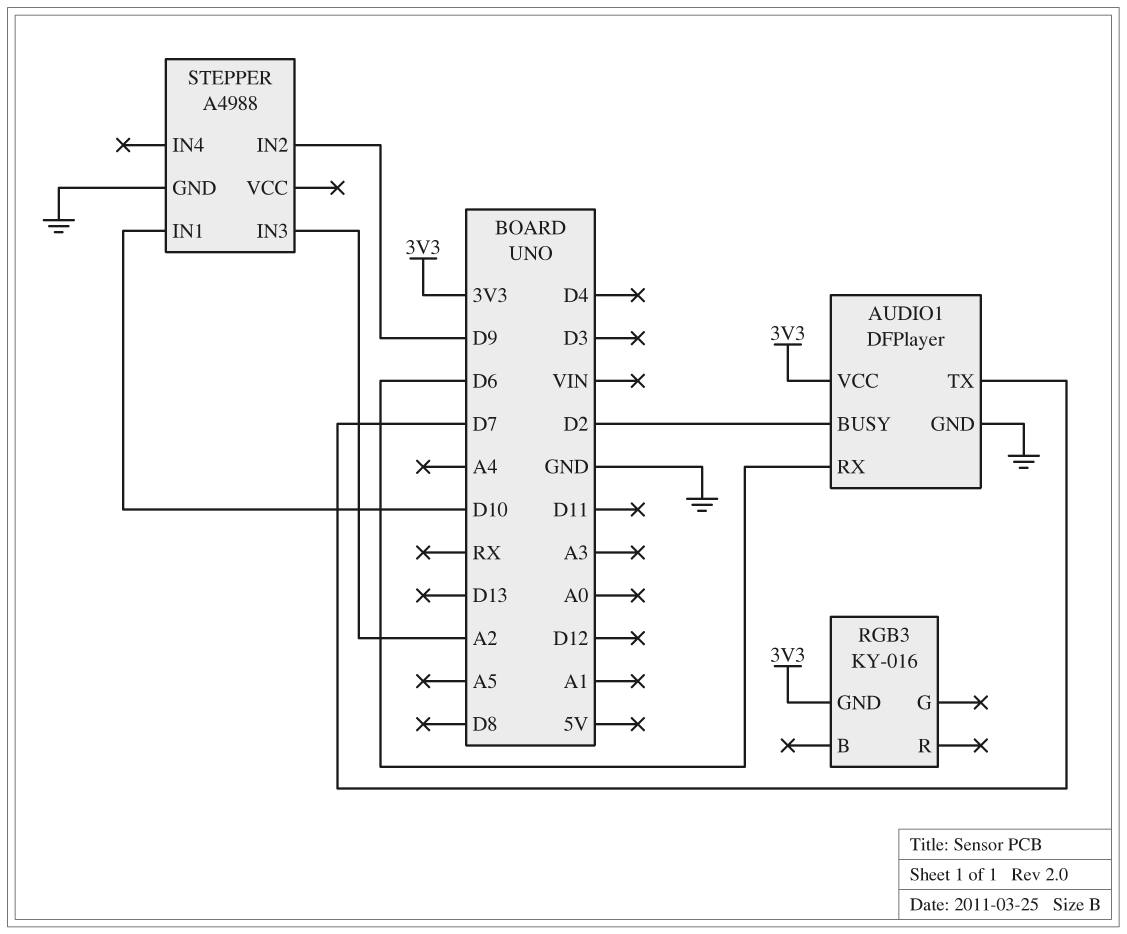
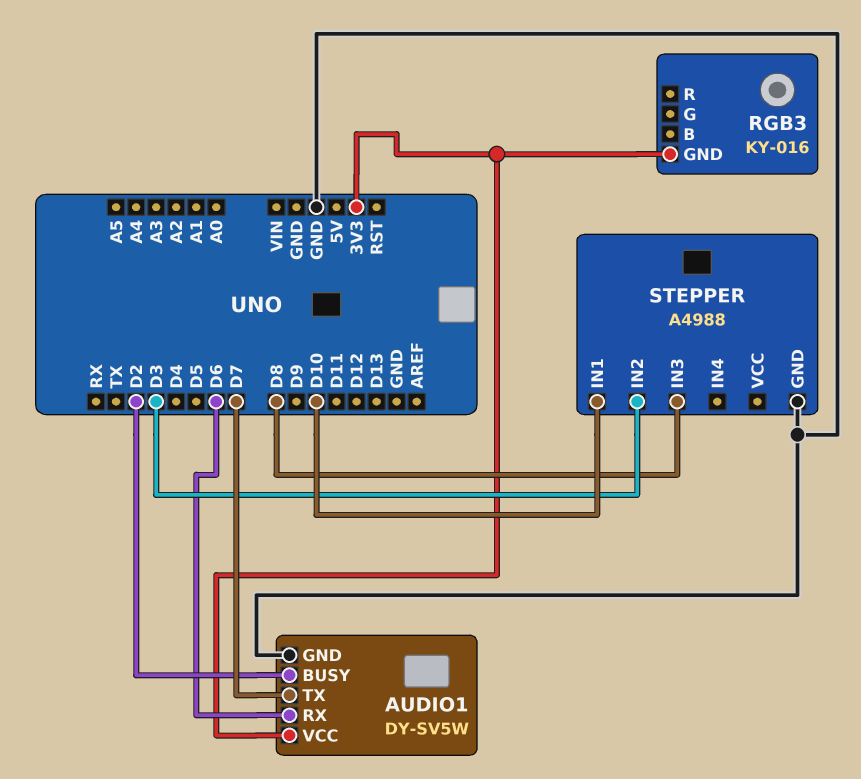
AUDIO1: DFPlayer -> DY-SV5W
STEPPER pin IN2: D9 -> D3
STEPPER pin IN3: A2 -> D8

